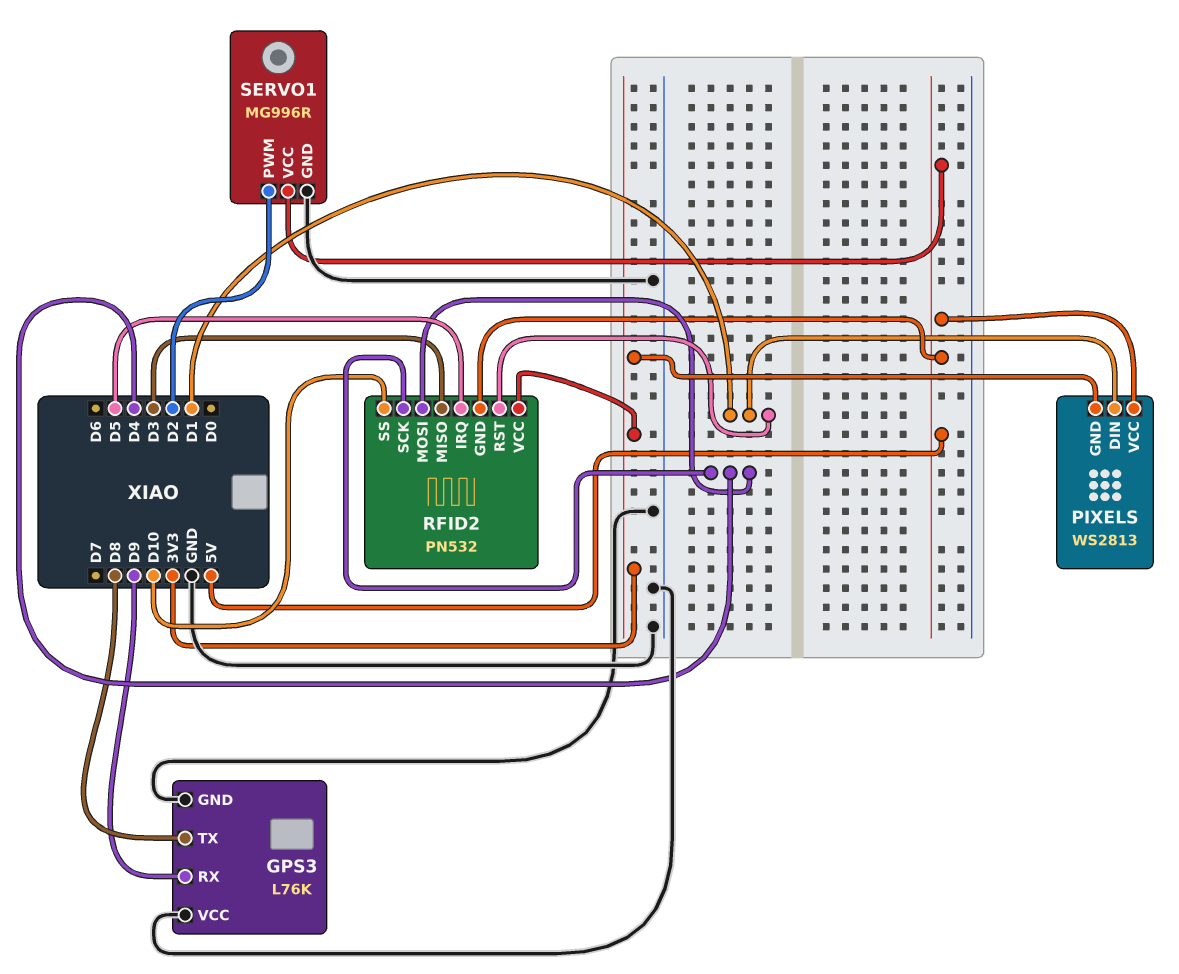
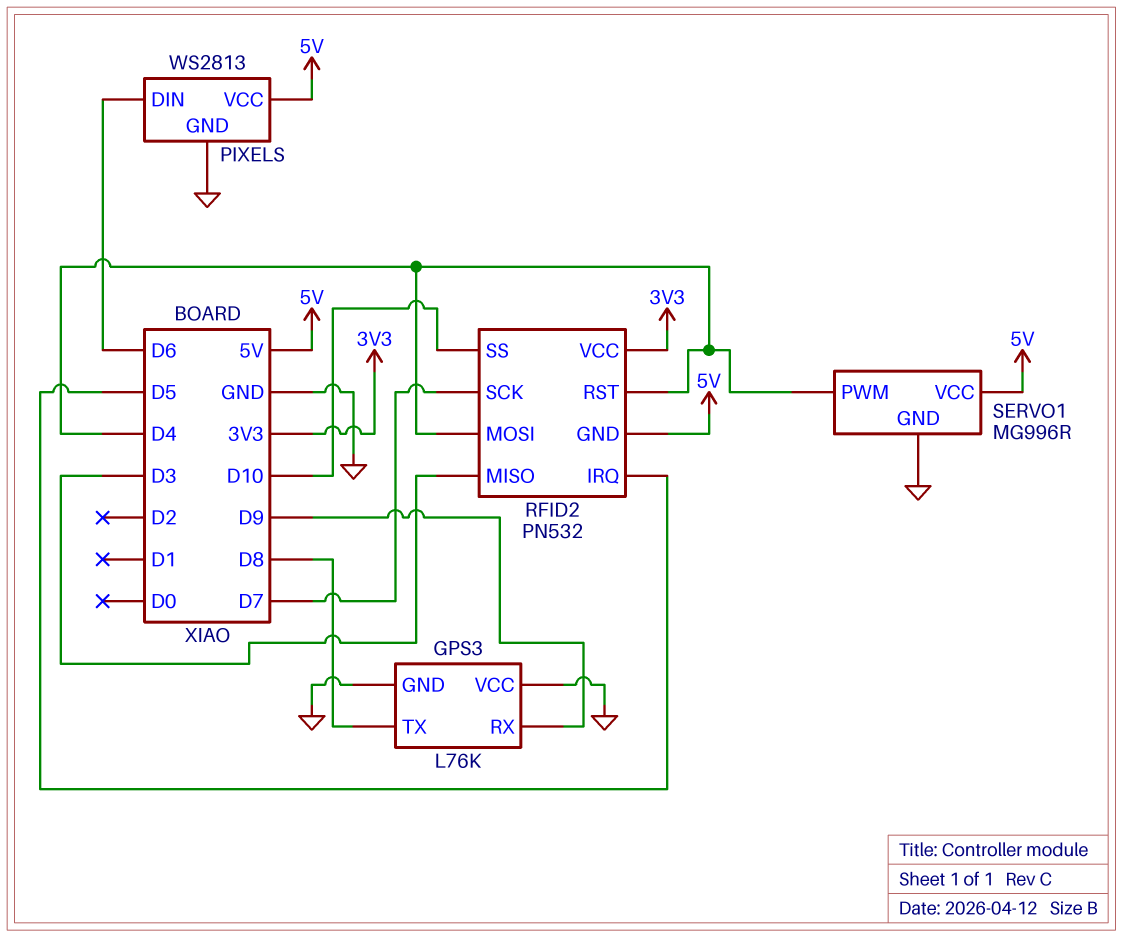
PIXELS pin DIN: D1 -> D6
PIXELS pin GND: 3V3 -> GND
RFID2 pin RST: D1 -> D4
RFID2 pin SCK: D4 -> D7
SERVO1 pin PWM: D2 -> D4

